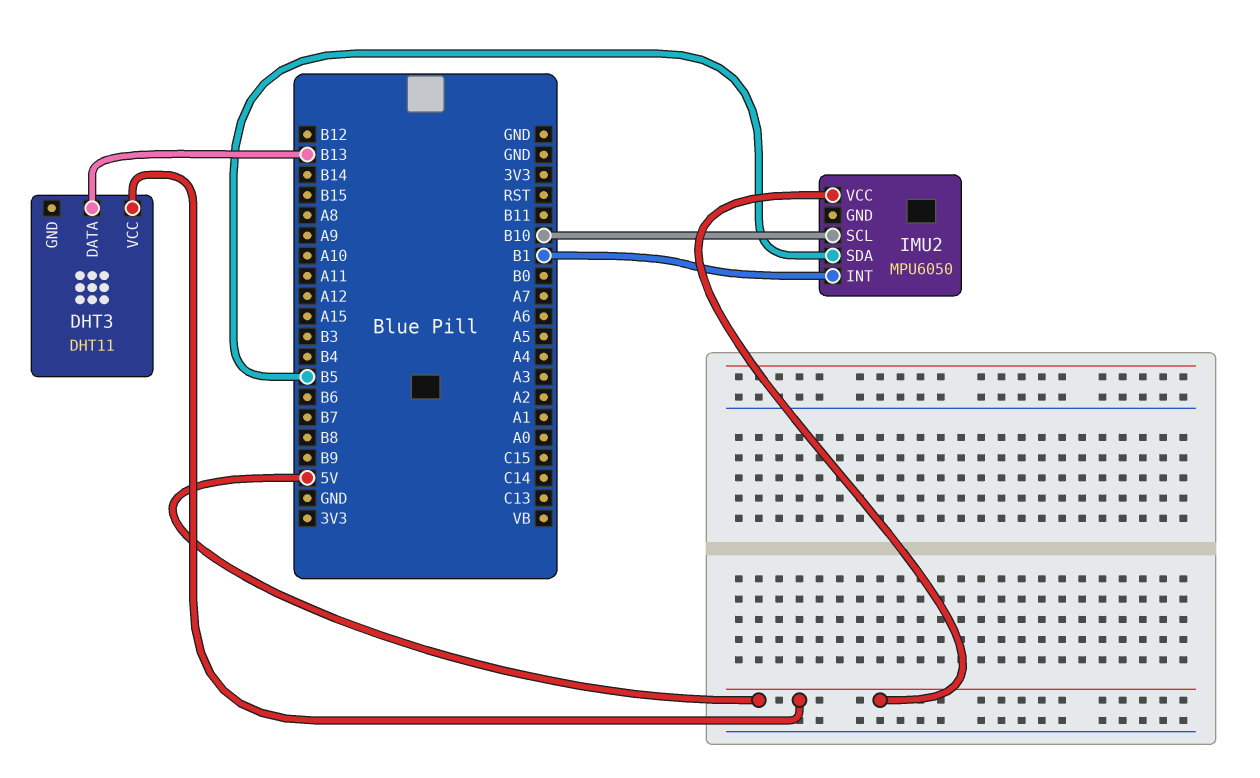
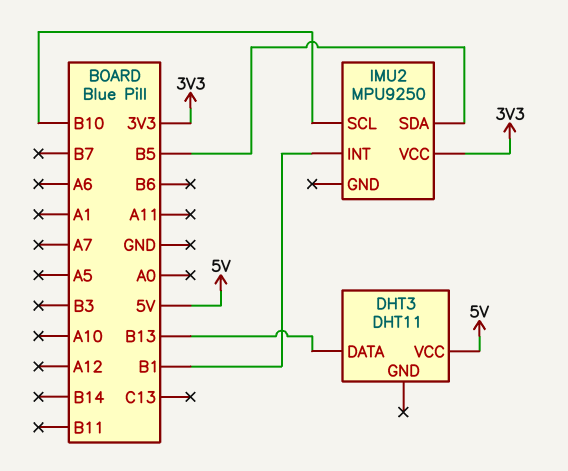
IMU2: MPU6050 -> MPU9250
IMU2 pin VCC: 5V -> 3V3

